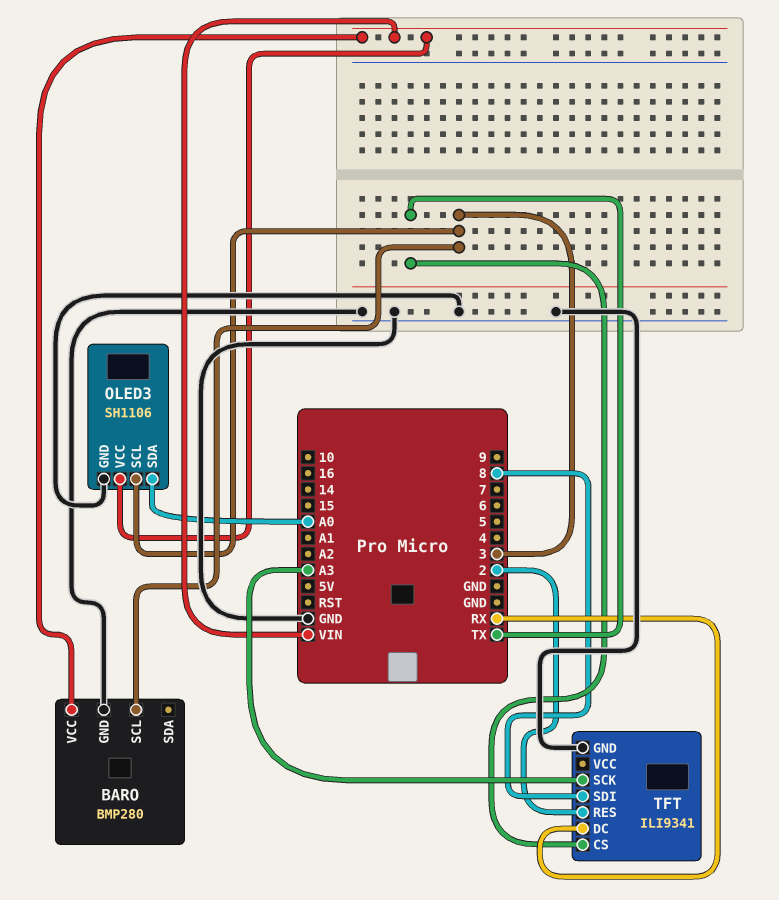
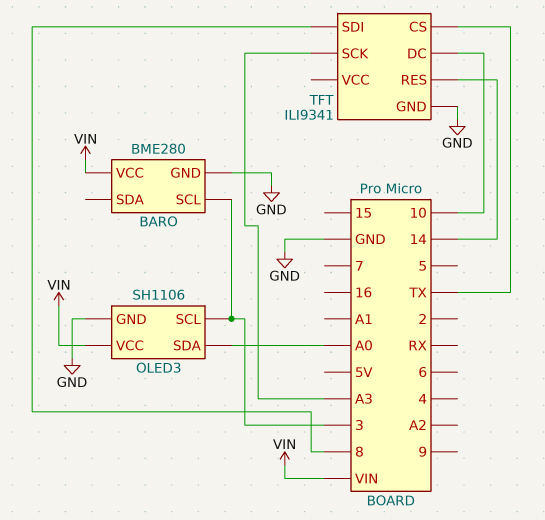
BARO: BMP280 -> BME280
TFT pin DC: RX -> 10
TFT pin RES: 2 -> 14

